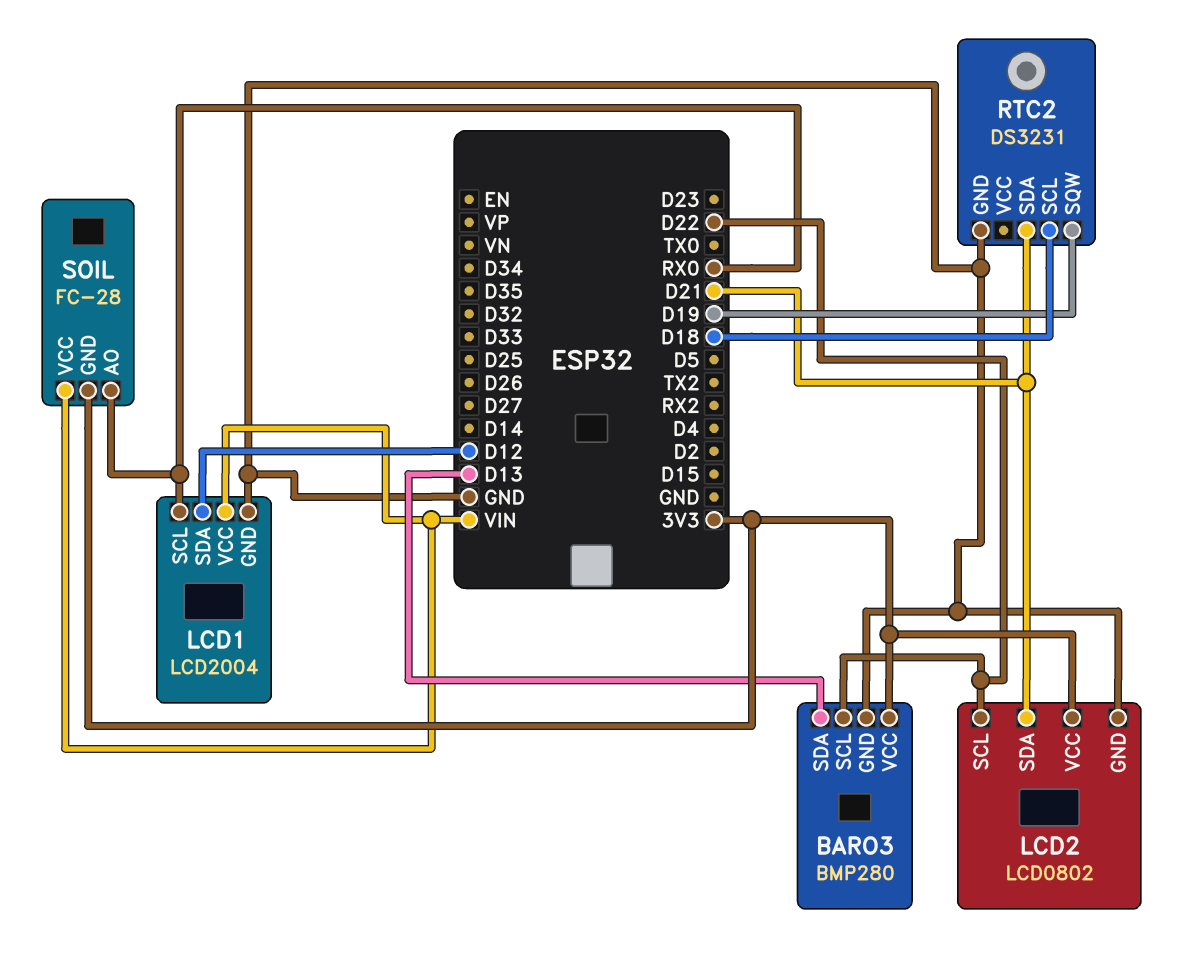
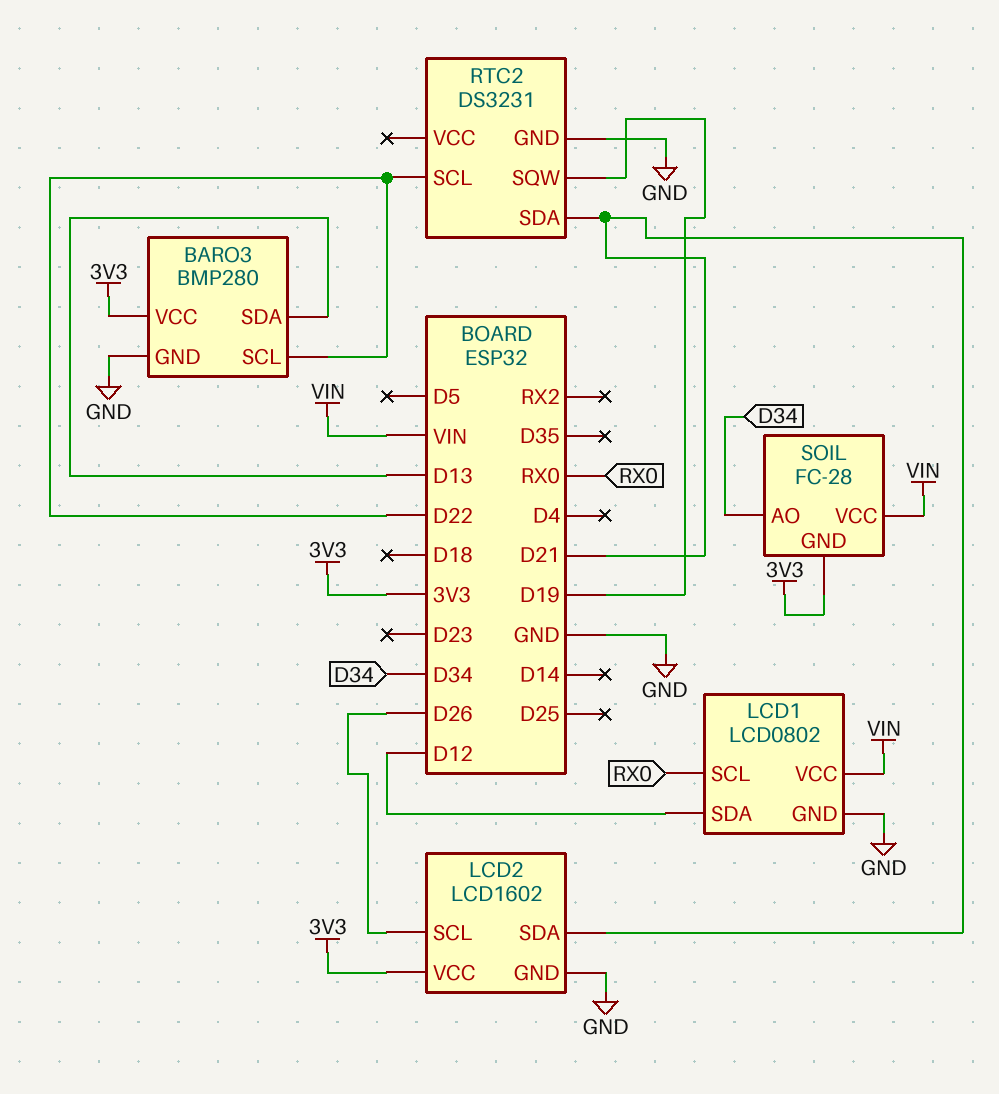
LCD1: LCD2004 -> LCD0802
LCD2: LCD0802 -> LCD1602
LCD2 pin SCL: D22 -> D26
RTC2 pin SCL: D18 -> D22
SOIL pin AO: RX0 -> D34

